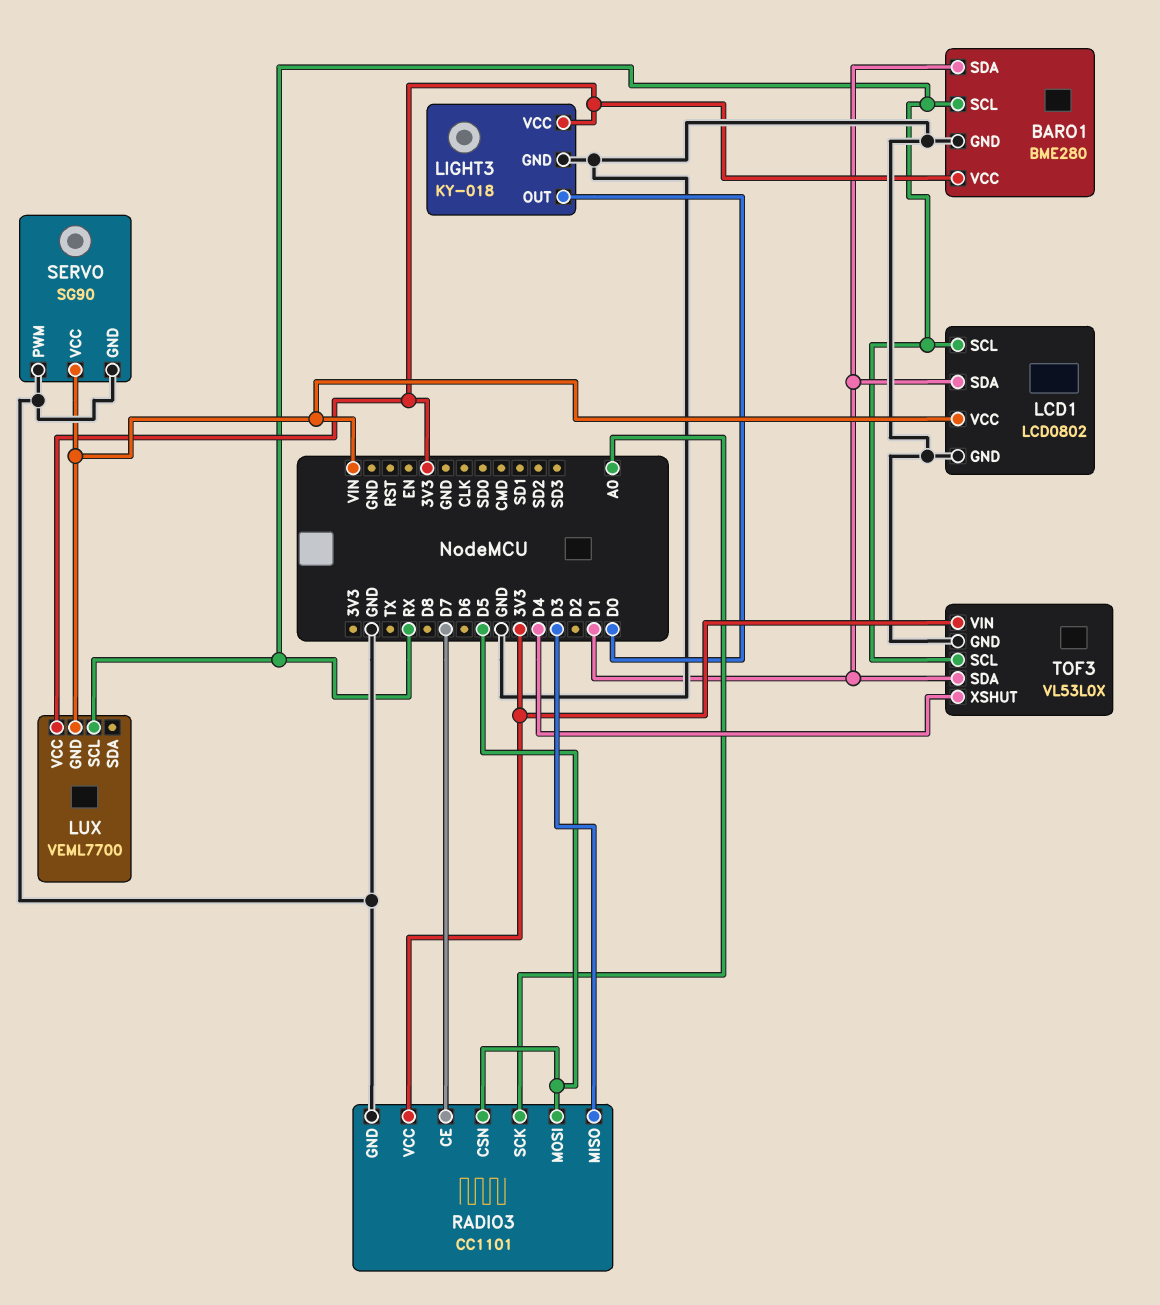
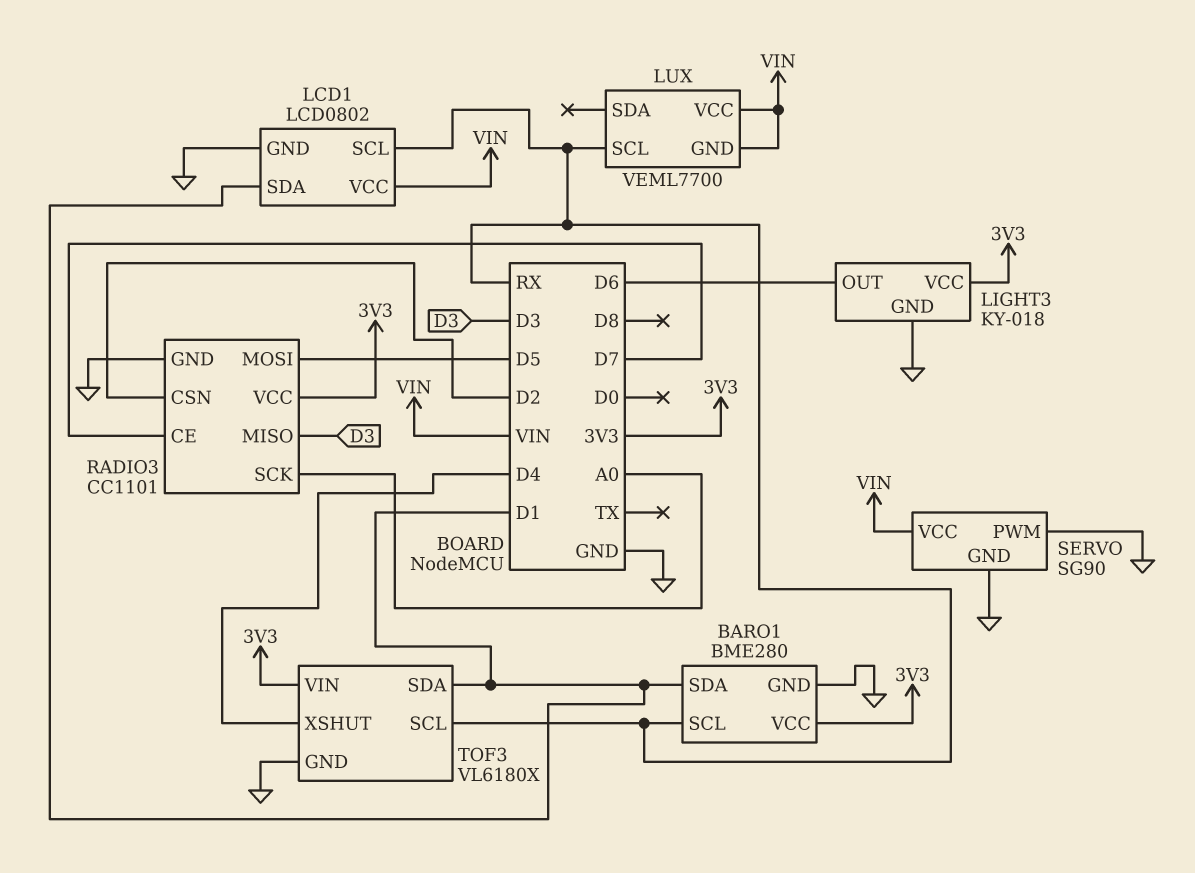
LIGHT3 pin OUT: D0 -> D6
LUX pin VCC: 3V3 -> VIN
RADIO3 pin CSN: D5 -> D2
TOF3: VL53L0X -> VL6180X

